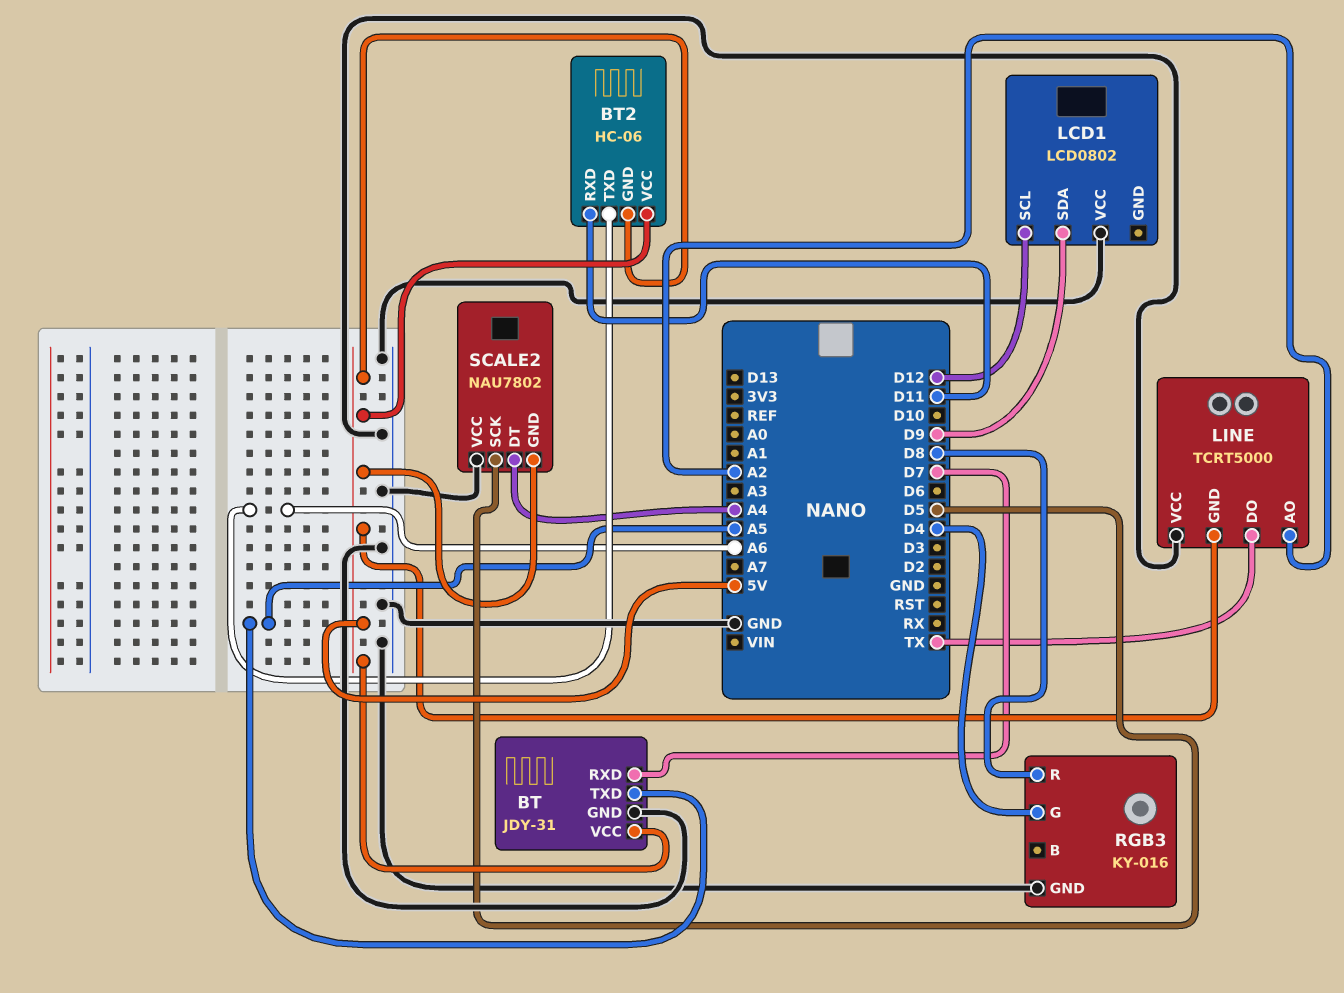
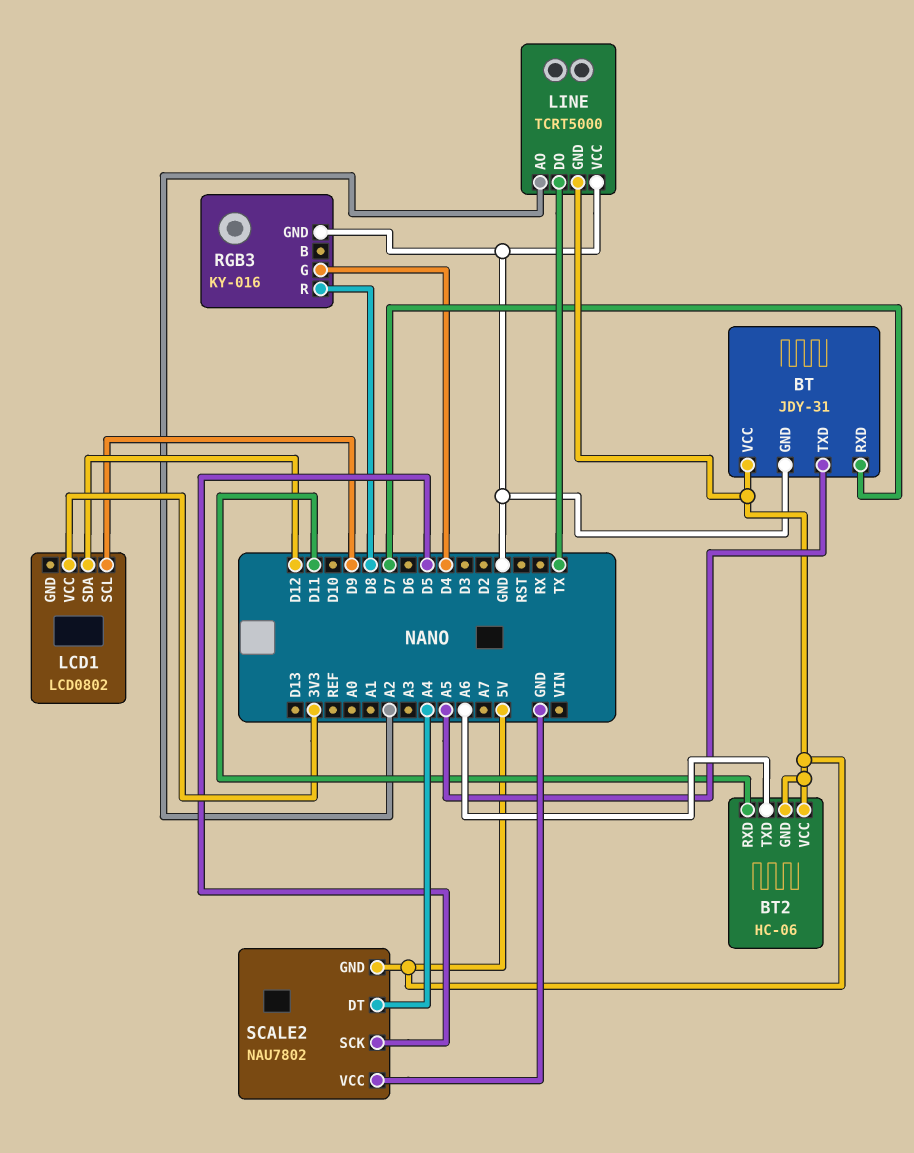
LCD1 pin SCL: D12 -> D9
LCD1 pin SDA: D9 -> D12
LCD1 pin VCC: GND -> 3V3

